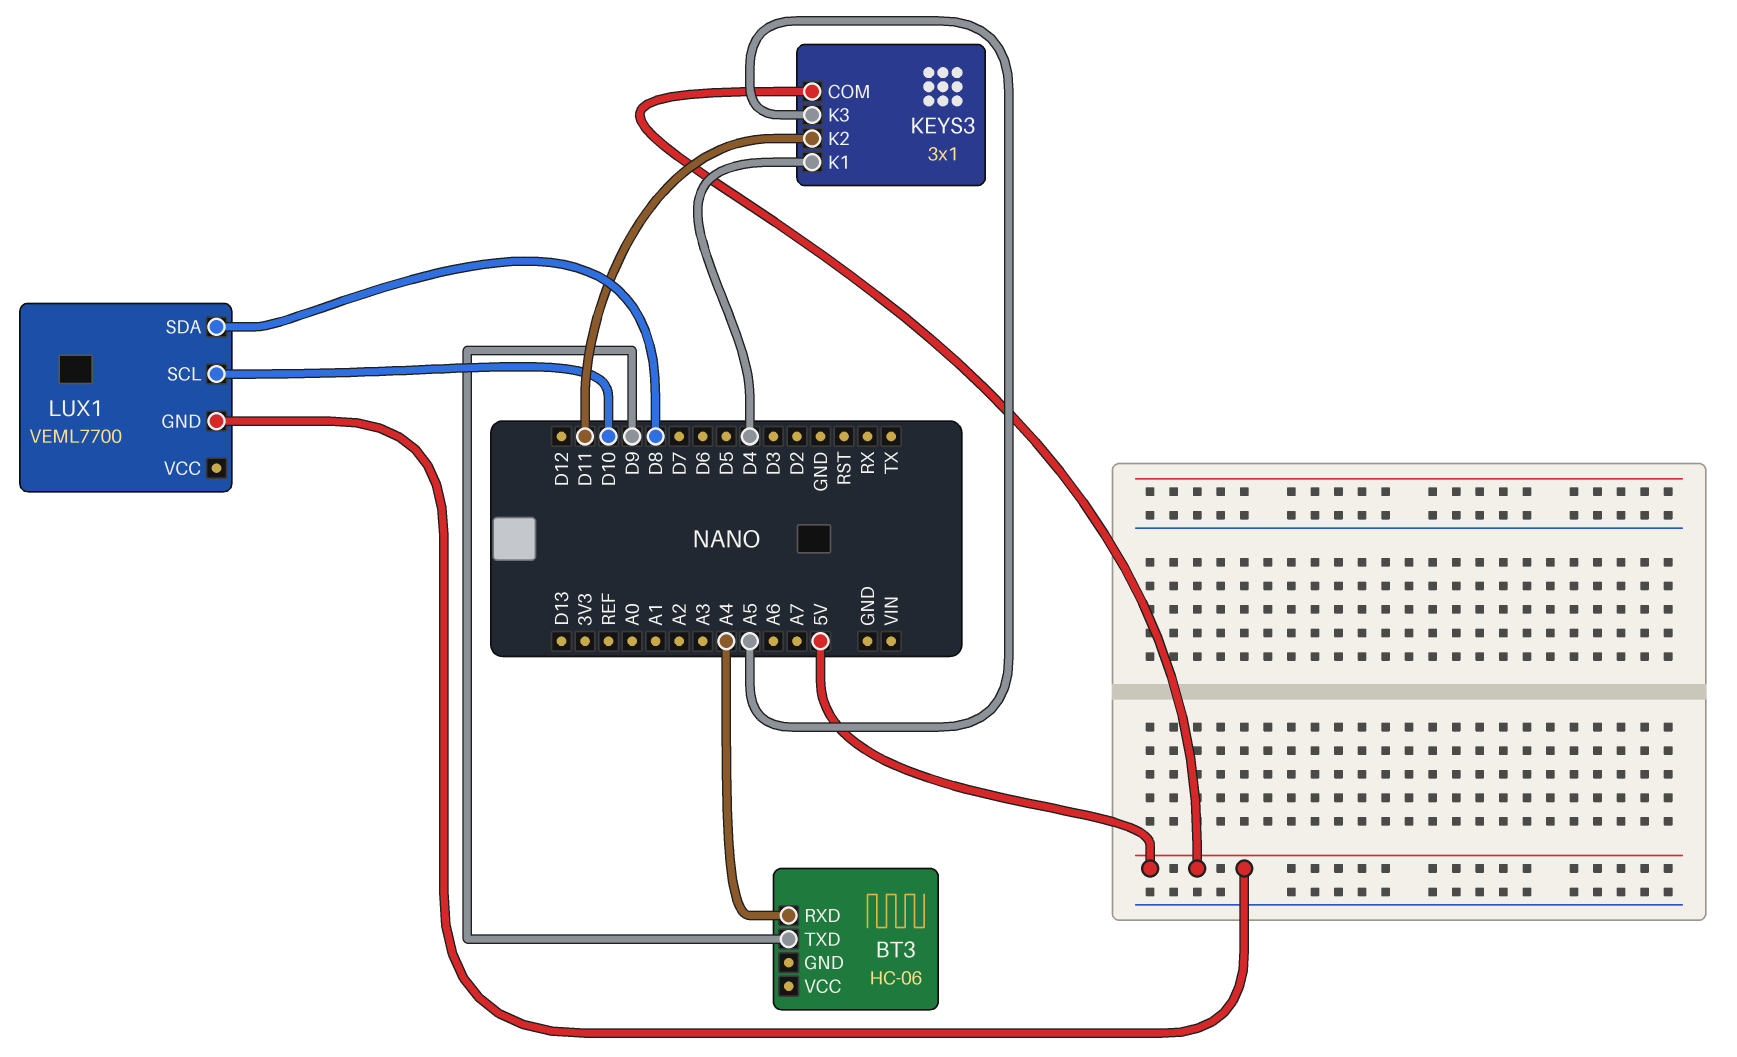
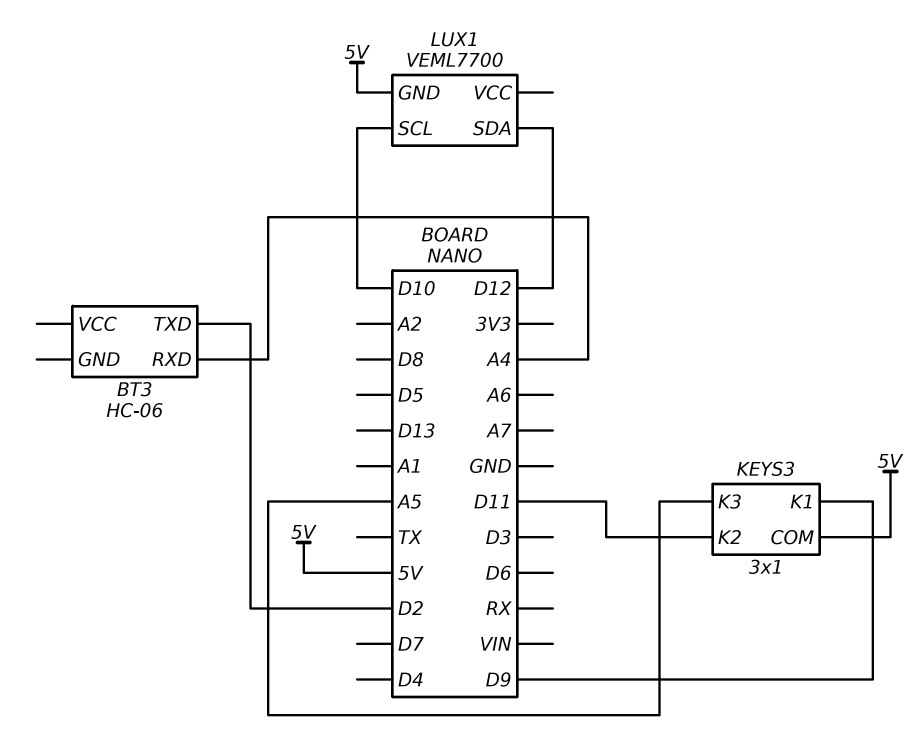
BT3 pin TXD: D9 -> D2
KEYS3 pin K1: D4 -> D9
LUX1 pin SDA: D8 -> D12

